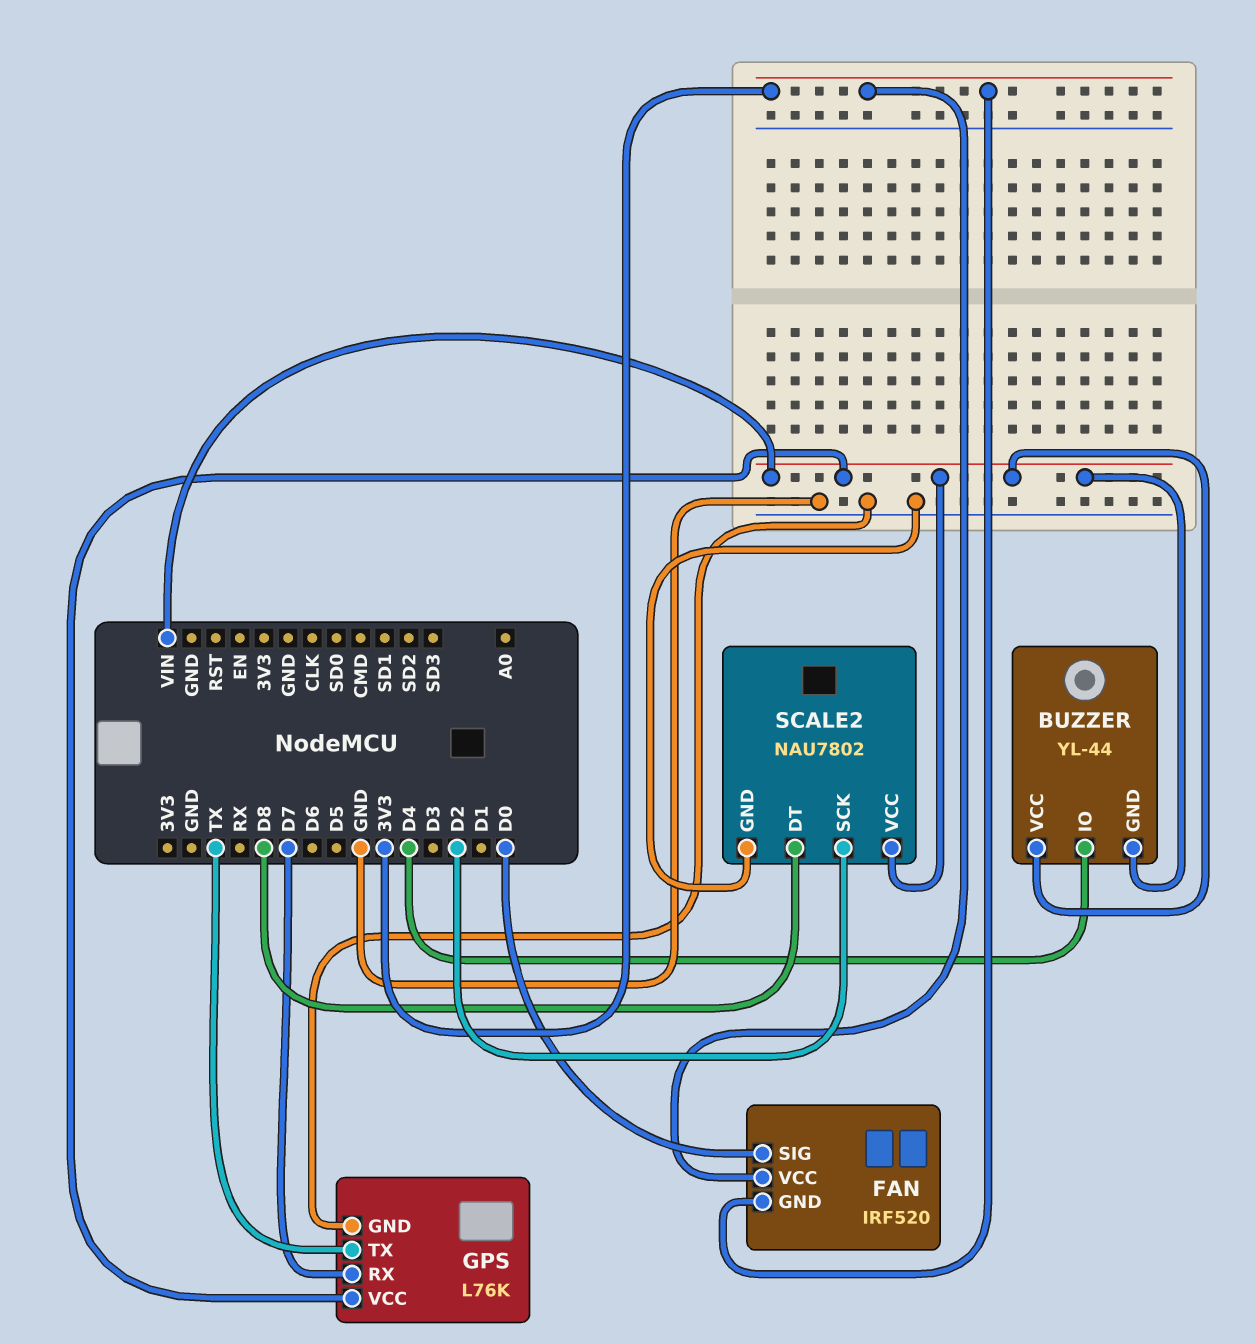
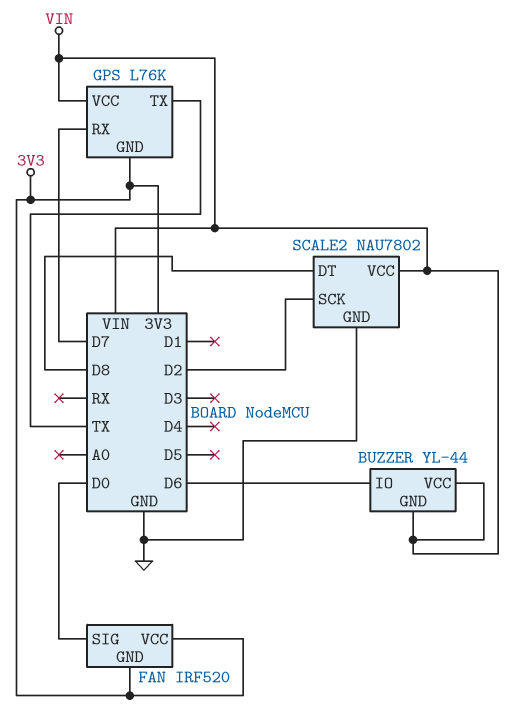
BUZZER pin IO: D4 -> D6
GPS pin GND: GND -> 3V3

